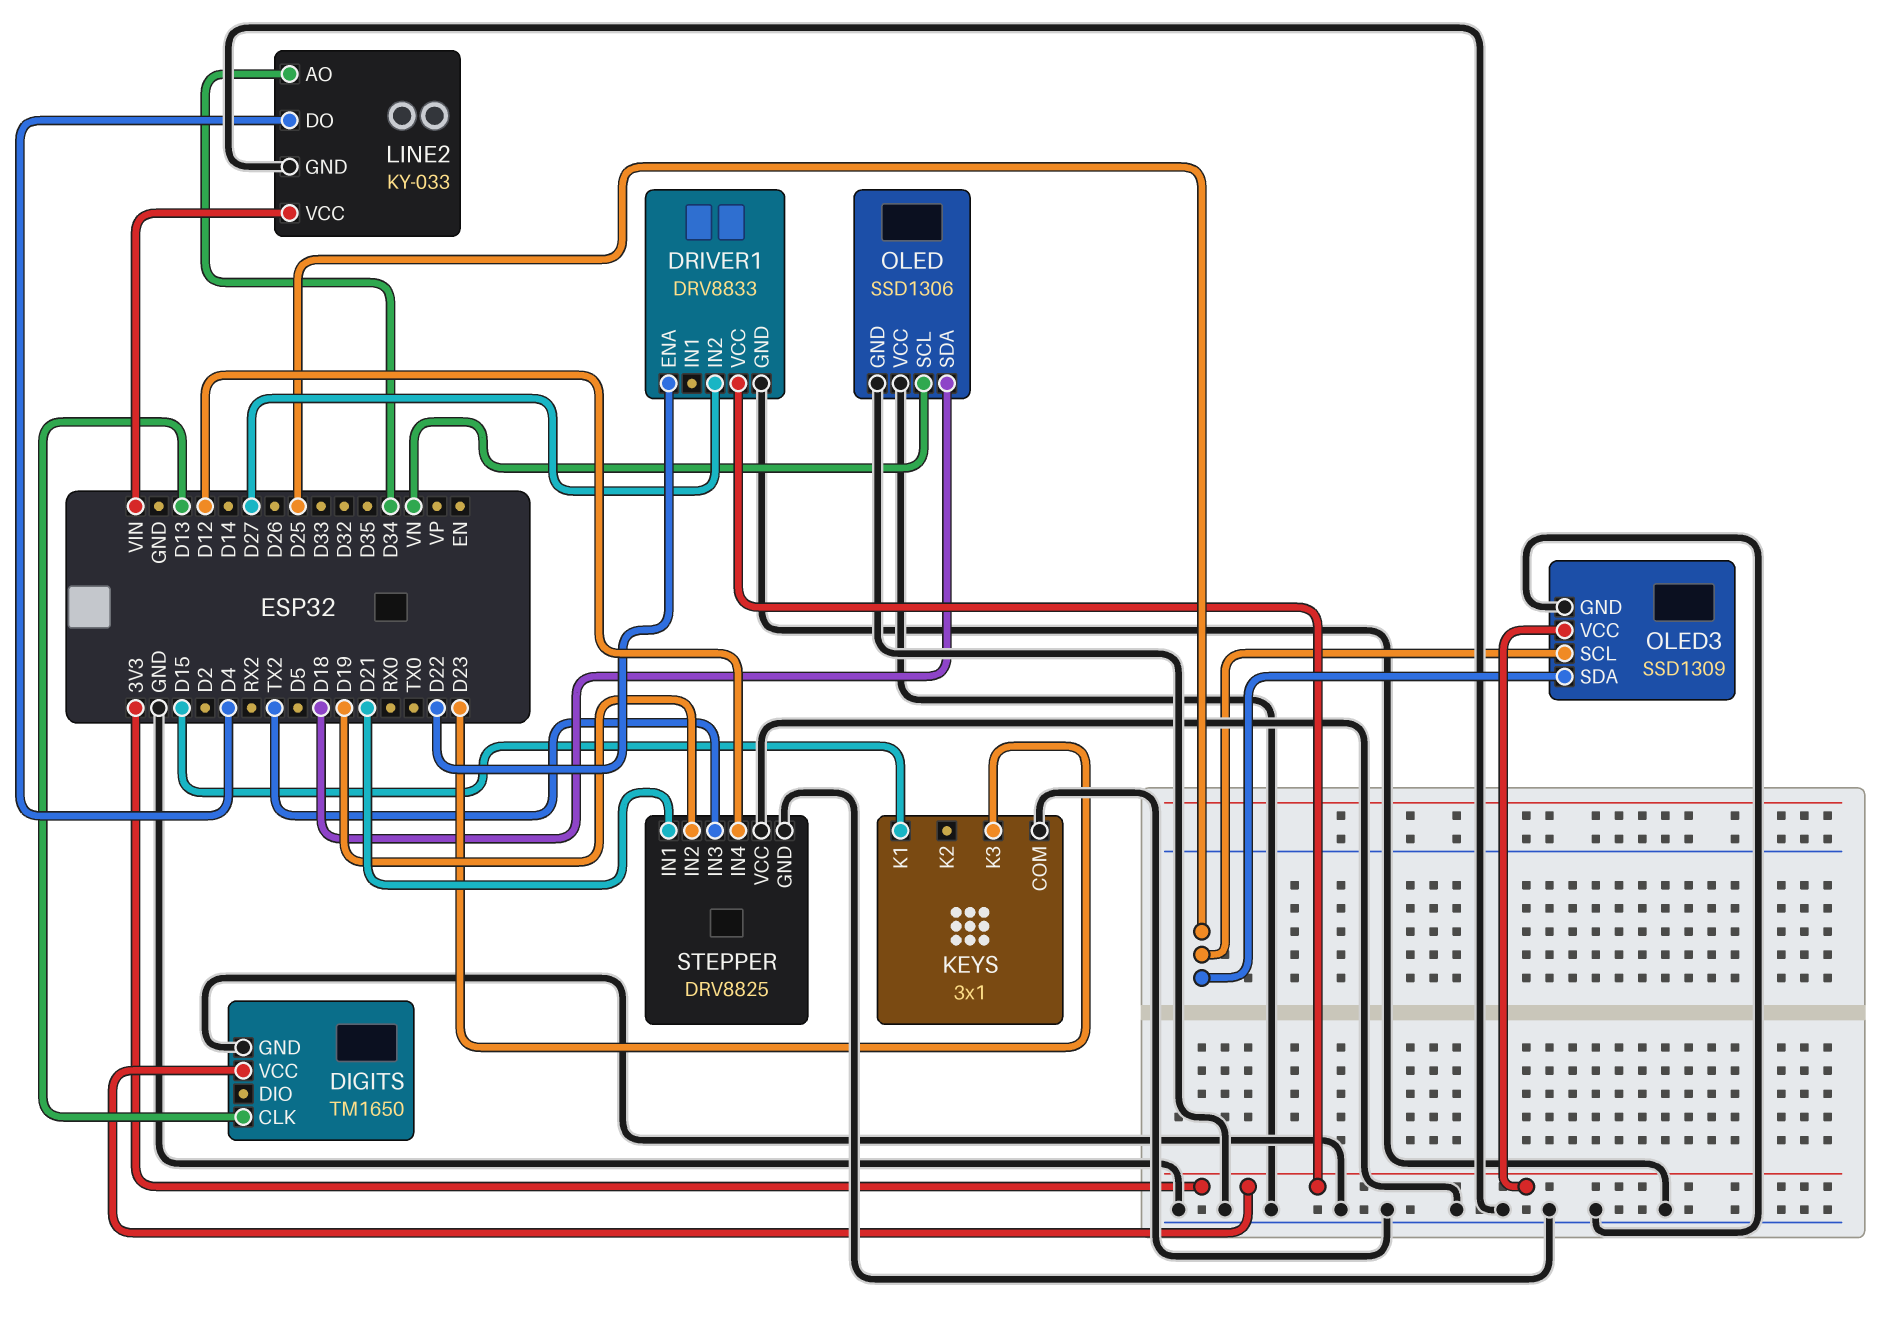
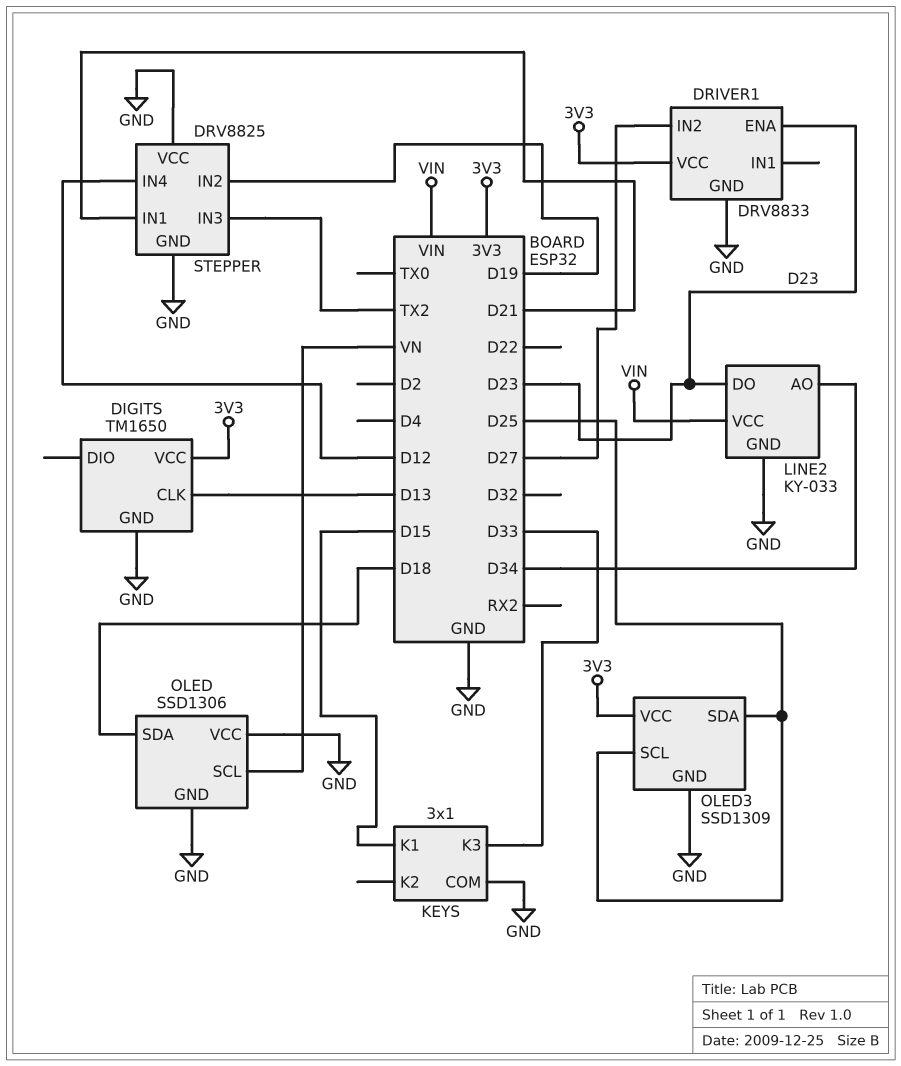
DRIVER1 pin ENA: D22 -> D23
KEYS pin K3: D23 -> D33
LINE2 pin DO: D4 -> D23

